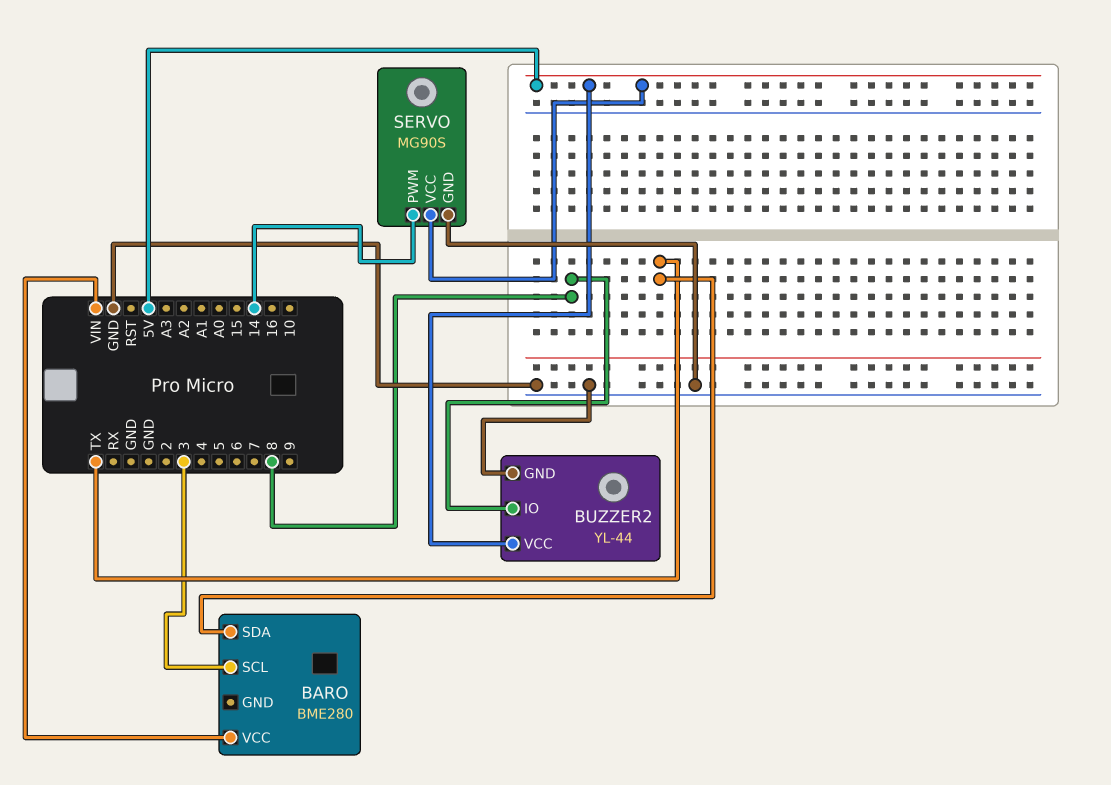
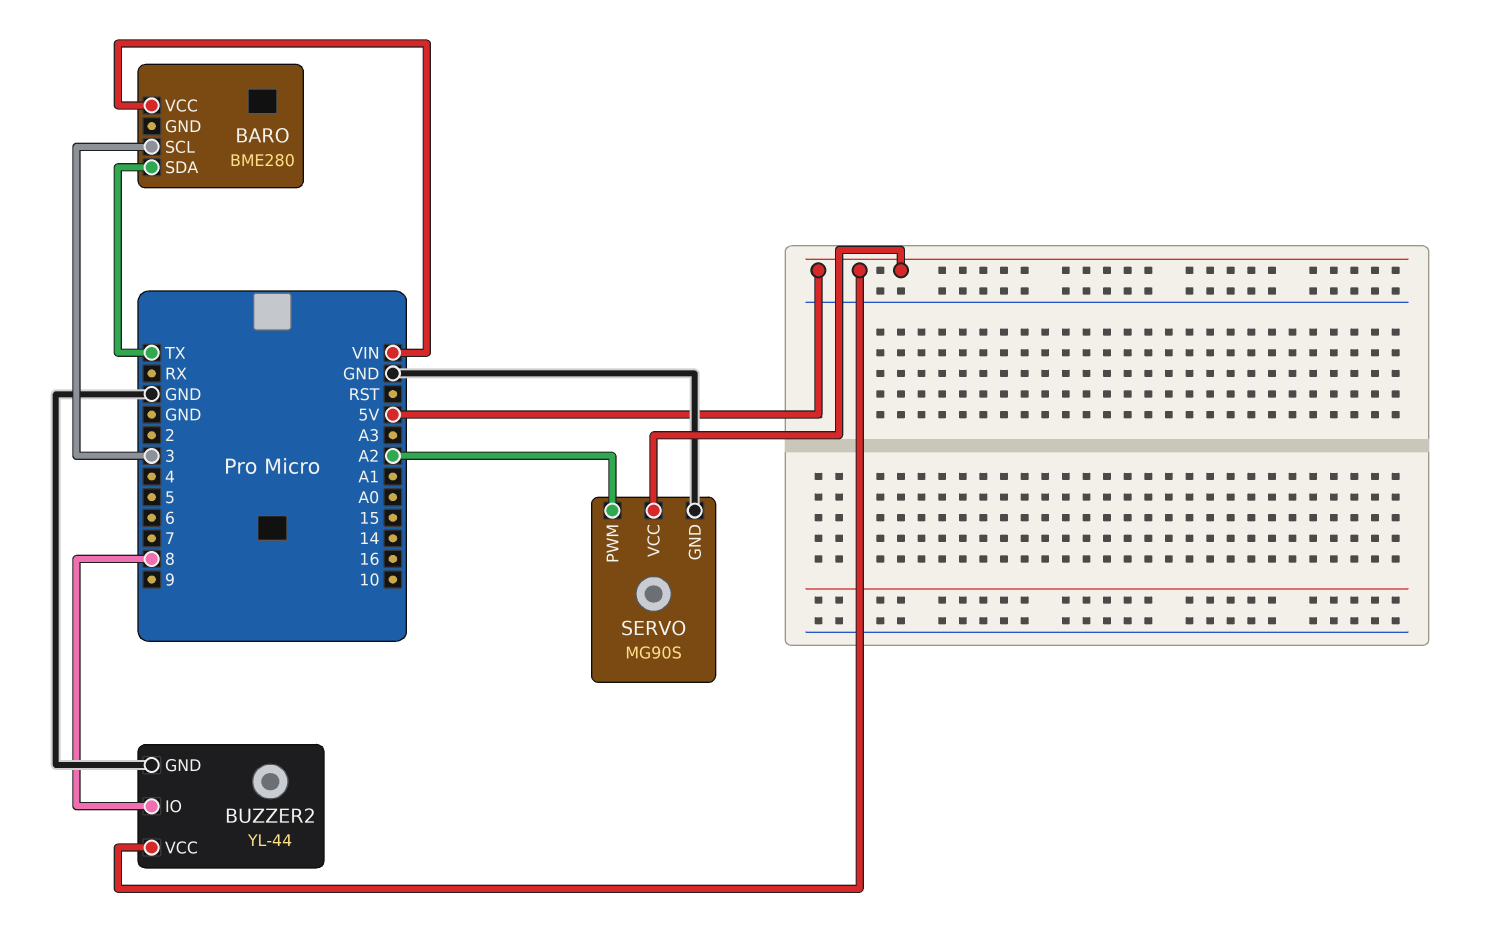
SERVO pin PWM: 14 -> A2

